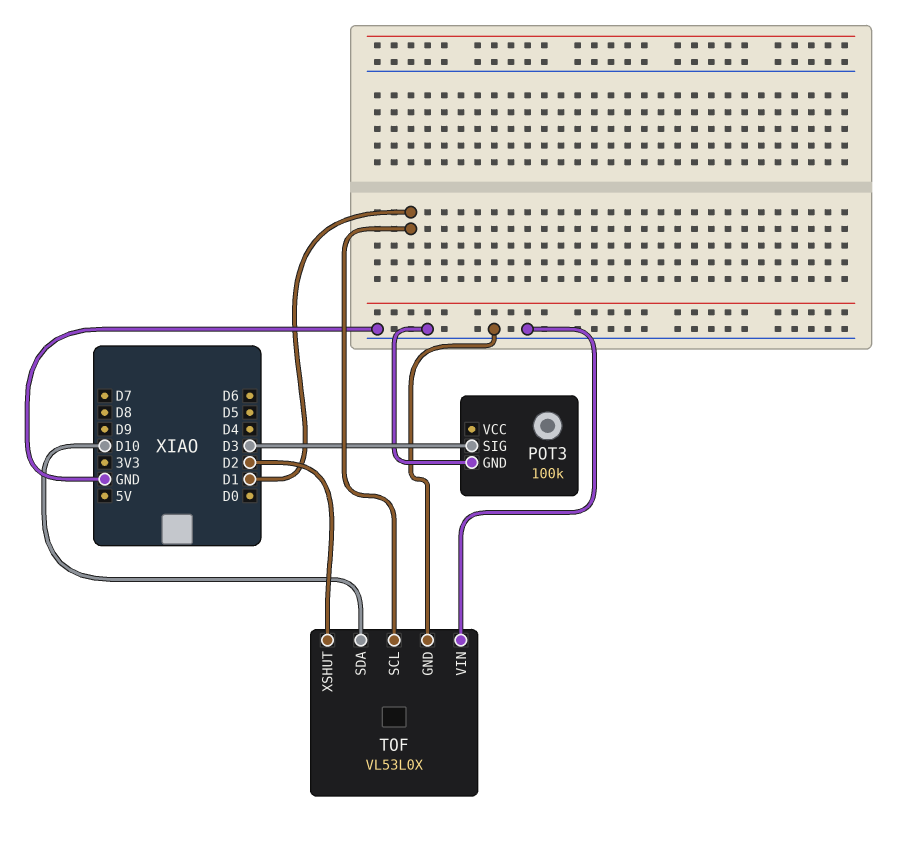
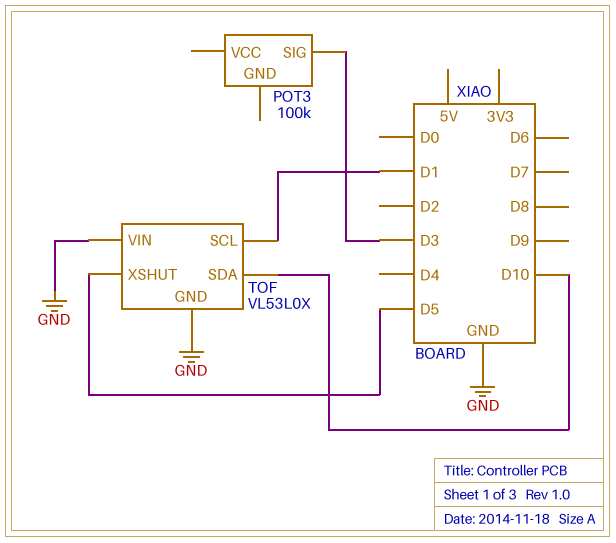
POT3 pin GND: GND -> none
TOF pin XSHUT: D2 -> D5

